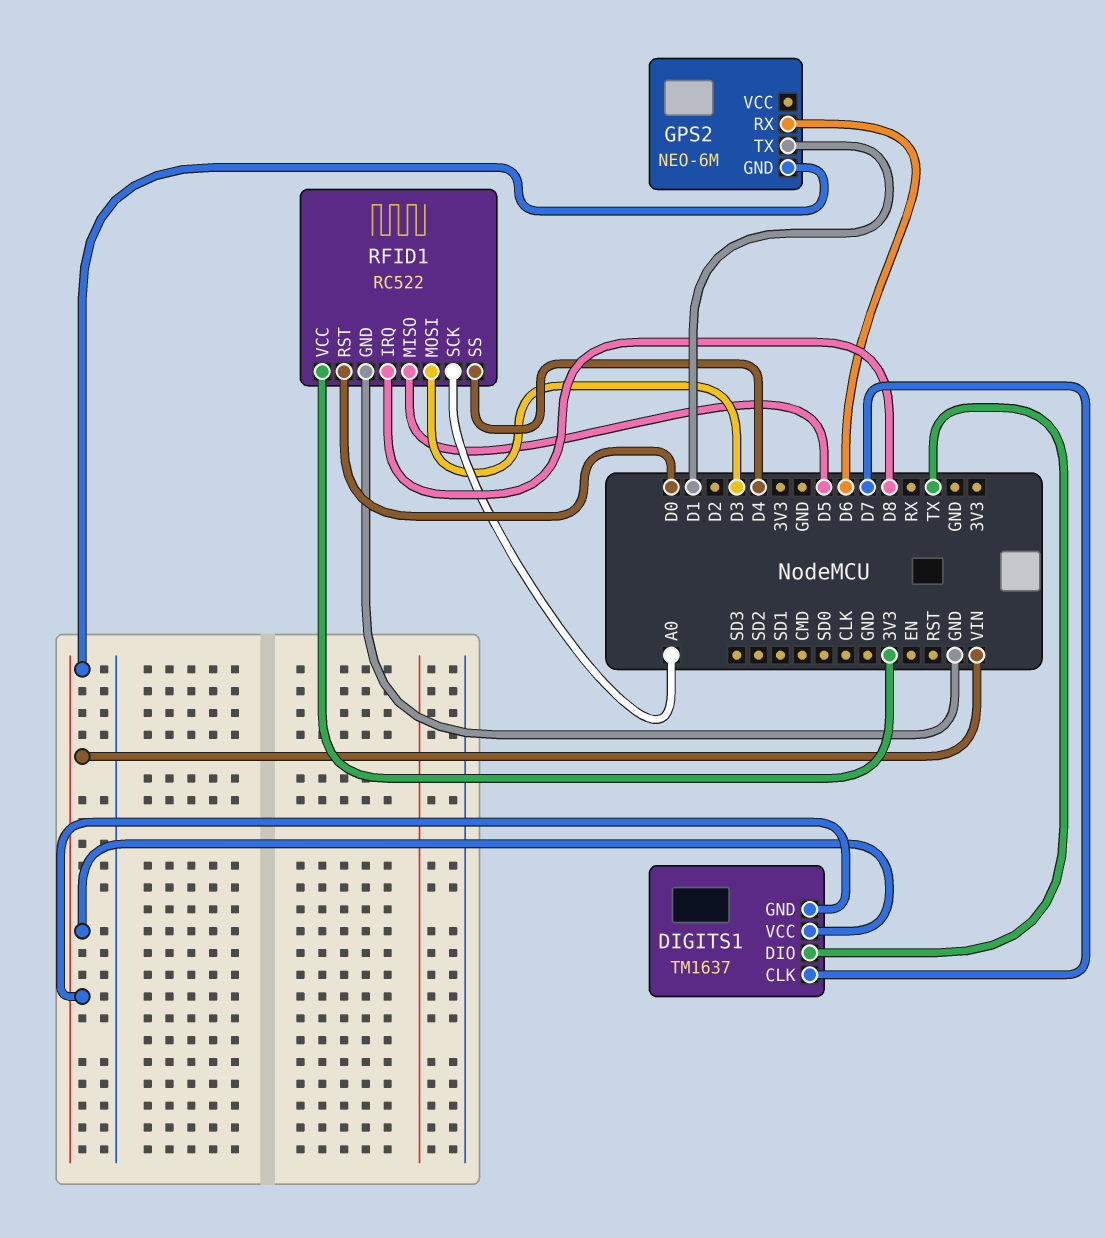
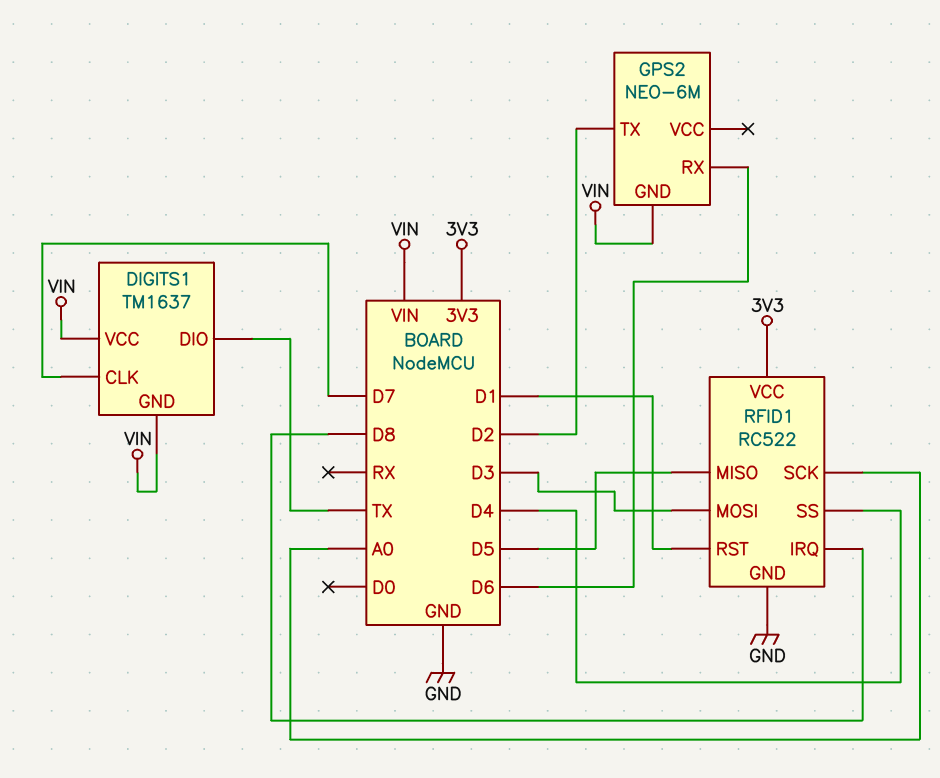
GPS2 pin TX: D1 -> D2
RFID1 pin RST: D0 -> D1

